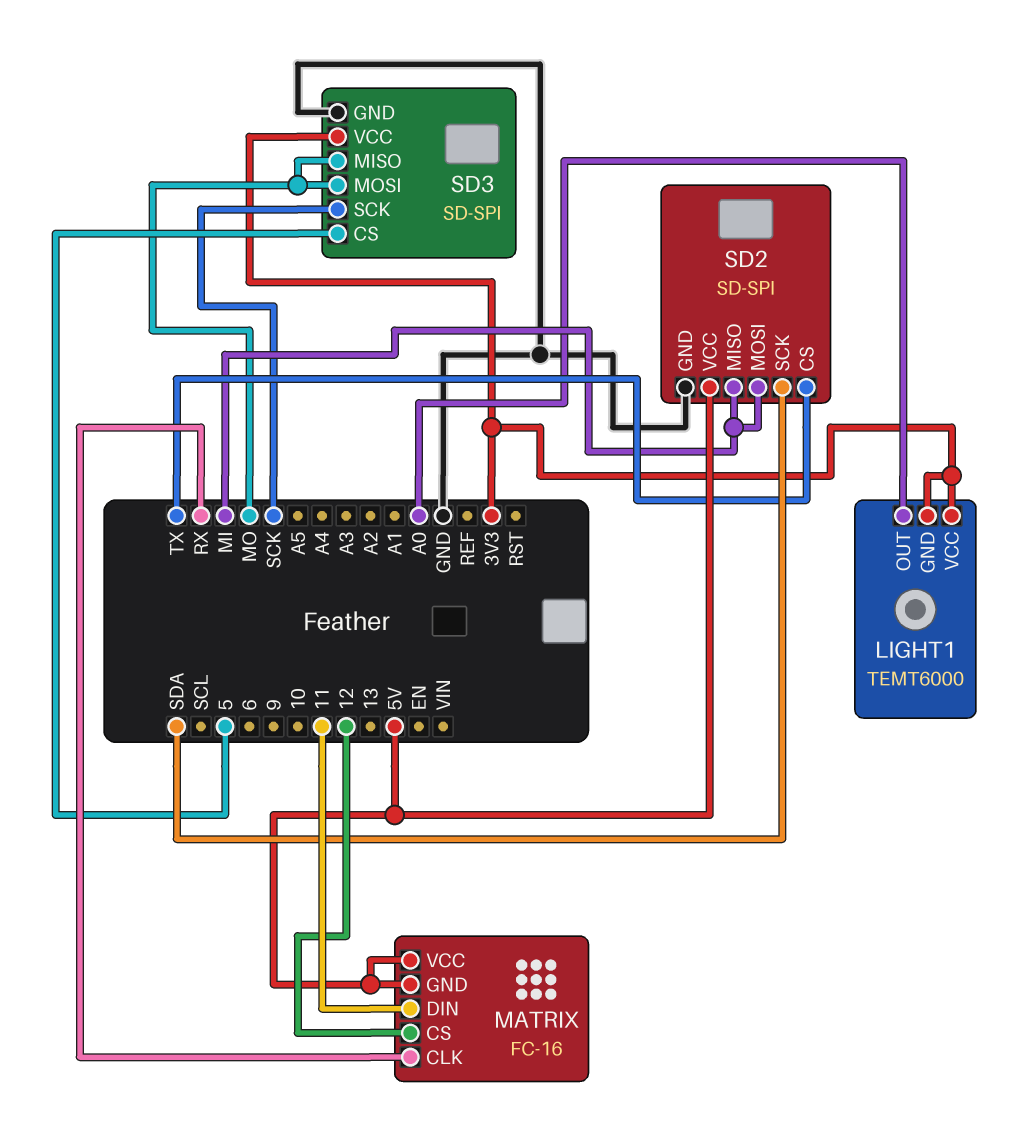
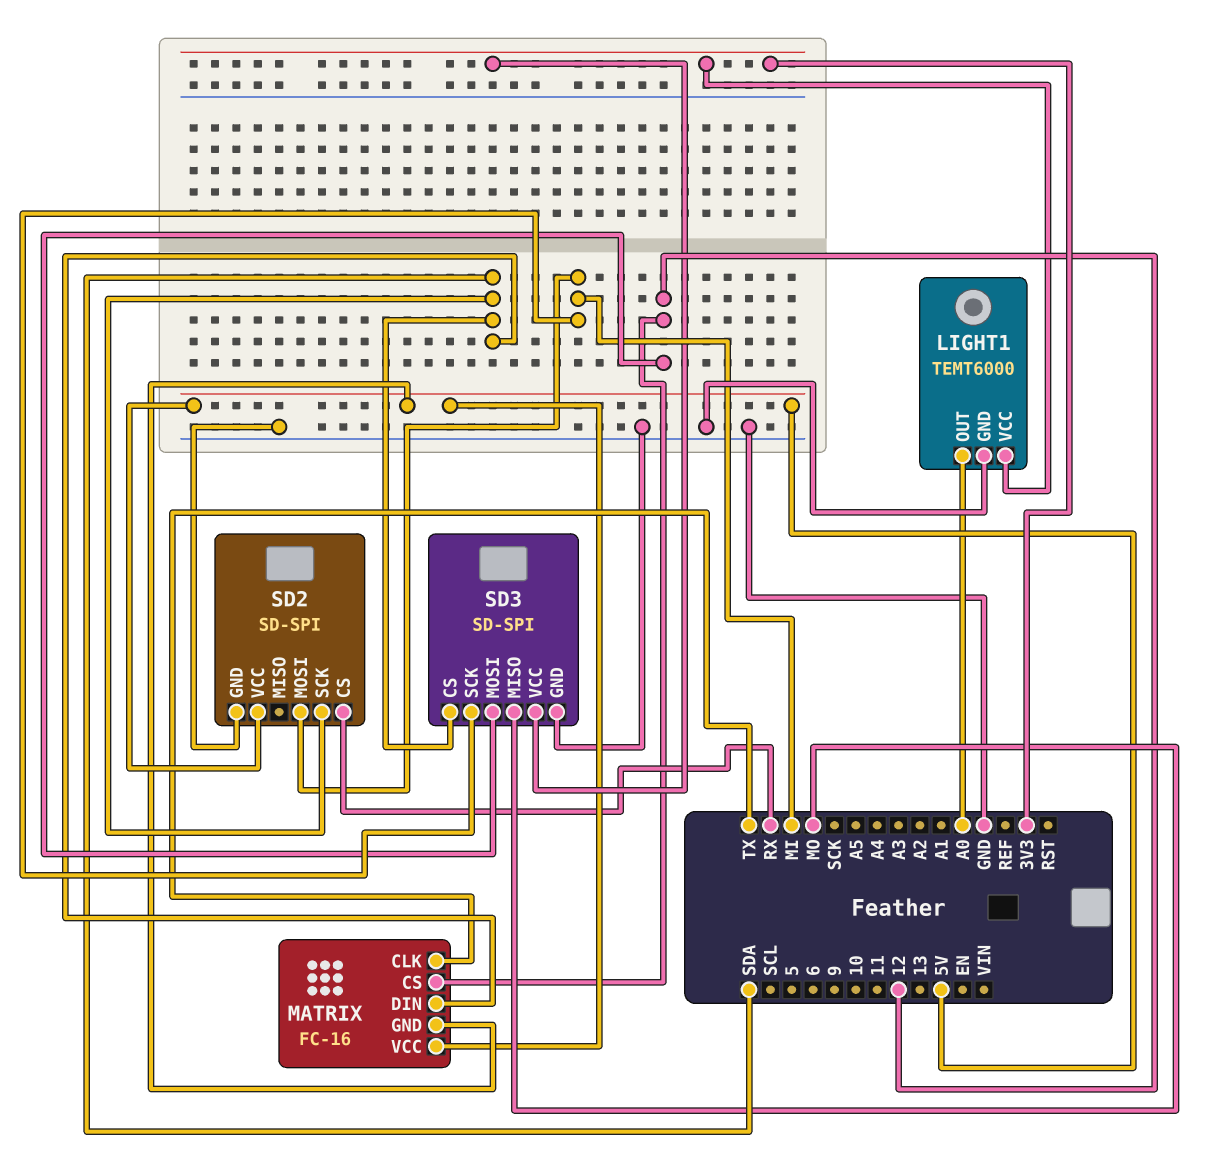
LIGHT1 pin GND: 3V3 -> GND
MATRIX pin CLK: RX -> TX
MATRIX pin DIN: 11 -> SDA
SD2 pin CS: TX -> RX
SD2 pin MISO: MI -> none
SD3 pin CS: 5 -> SDA
SD3 pin MOSI: MO -> 12
SD3 pin SCK: SCK -> MI

